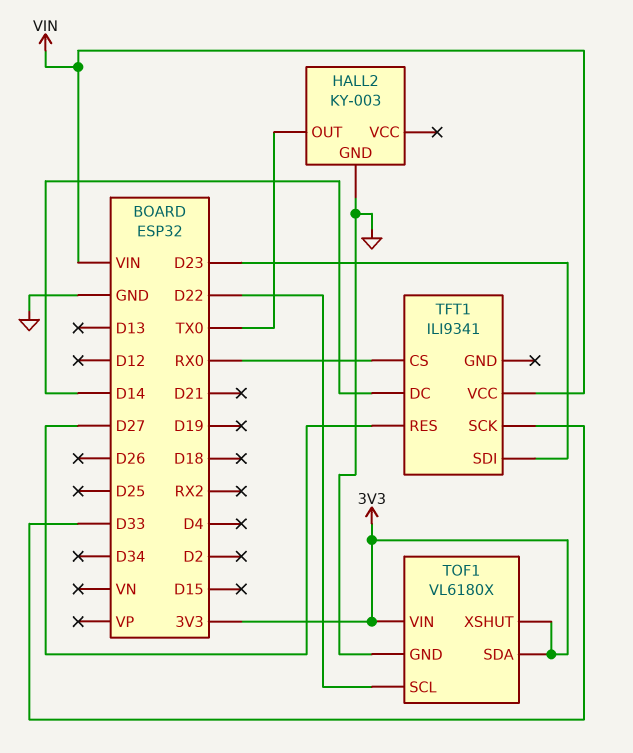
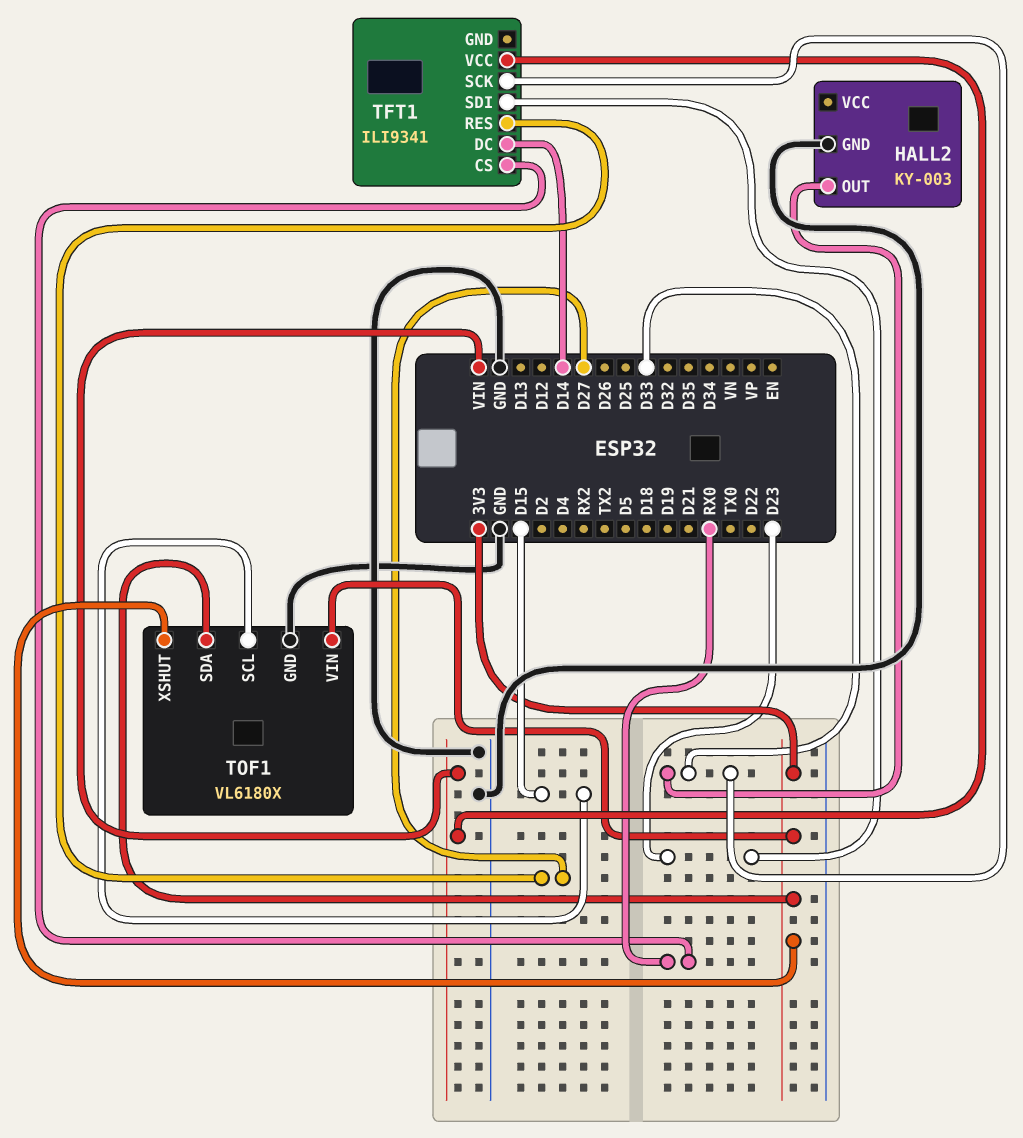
HALL2 pin OUT: TX0 -> D33
TOF1 pin SCL: D22 -> D15

